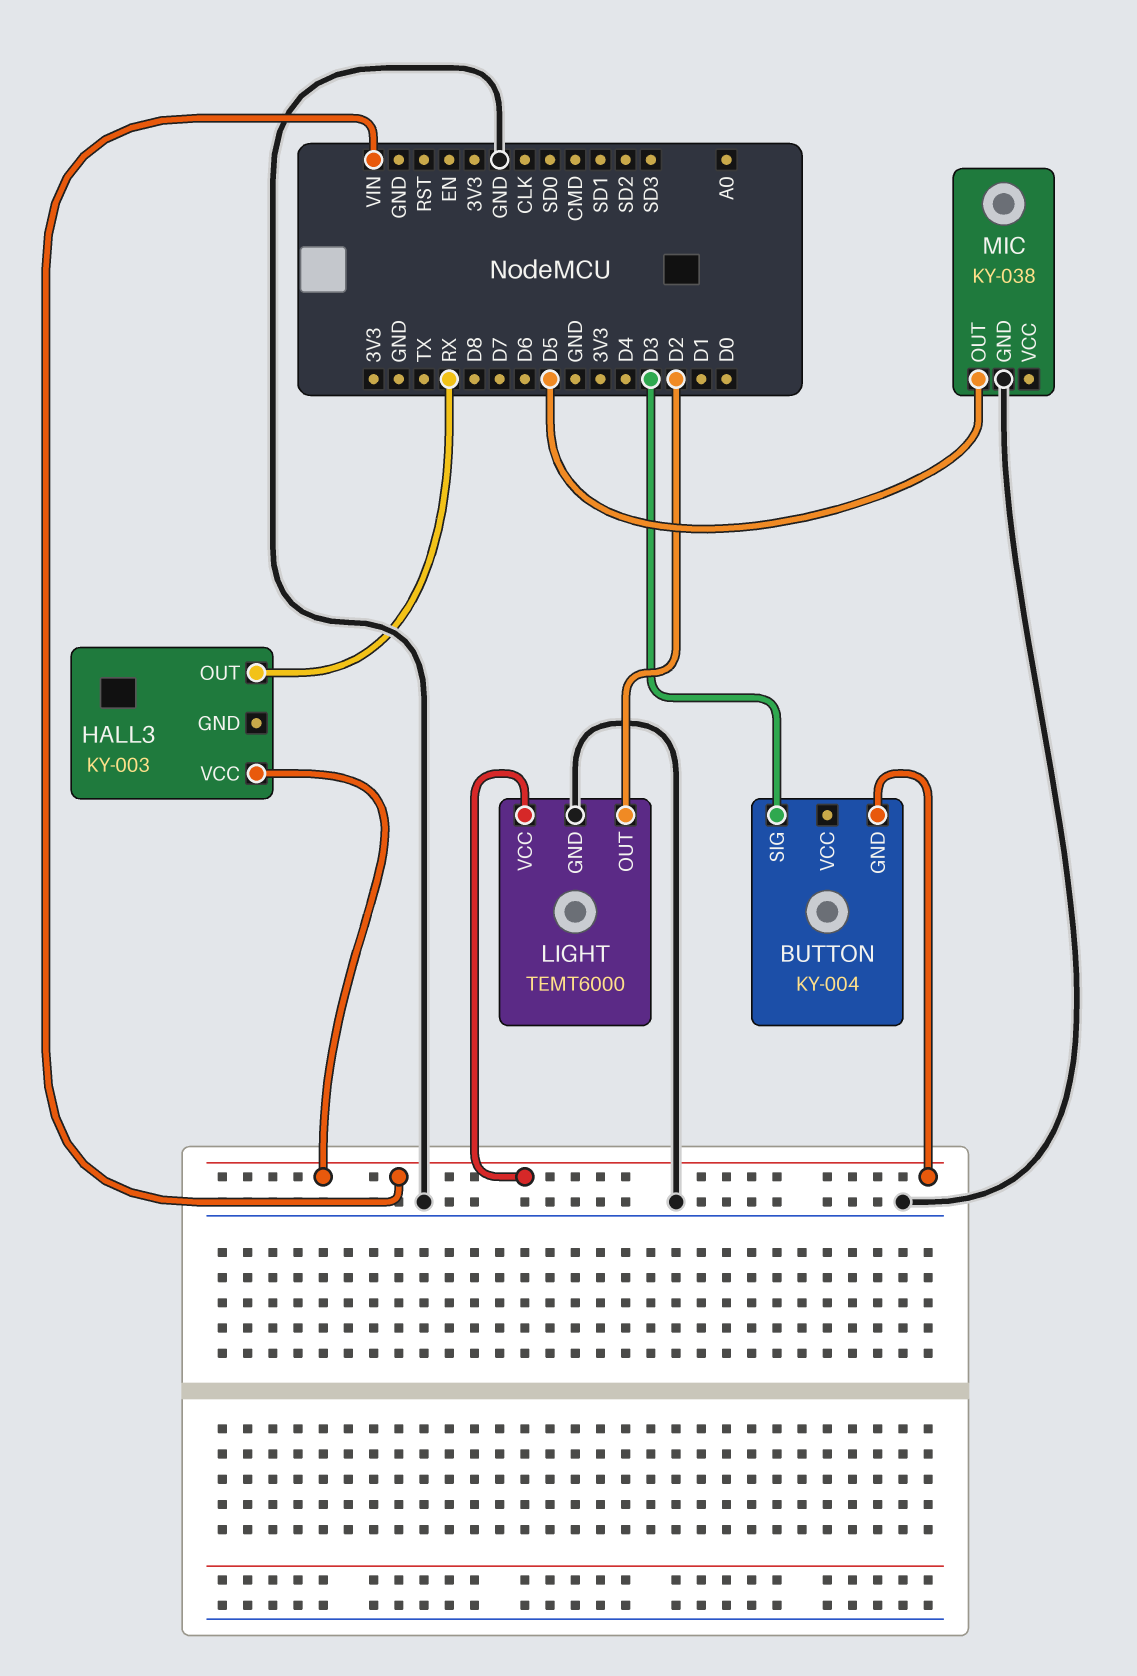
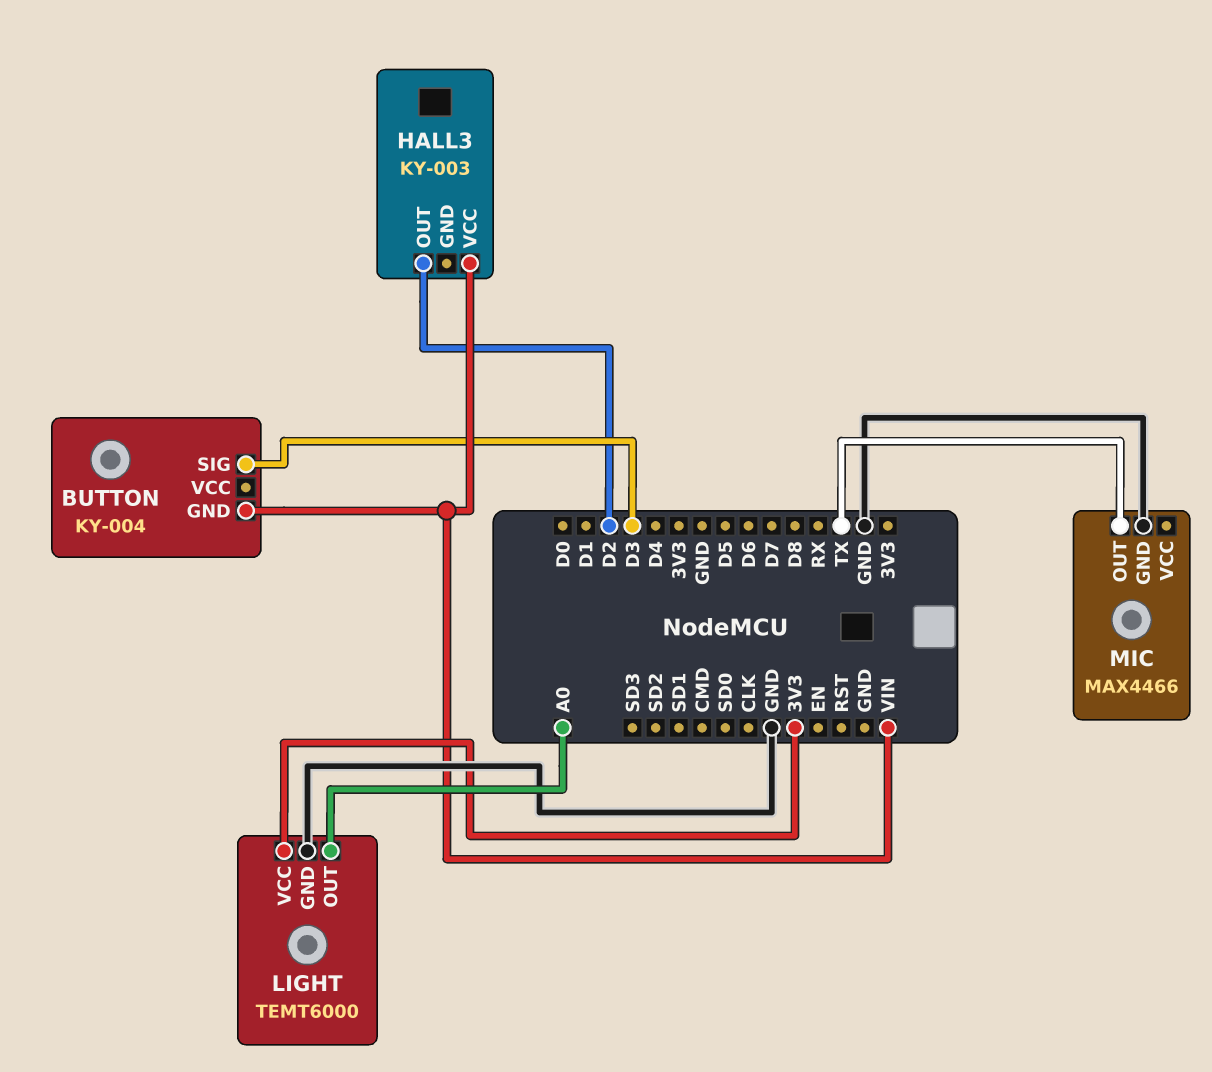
HALL3 pin OUT: RX -> D2
LIGHT pin OUT: D2 -> A0
LIGHT pin VCC: VIN -> 3V3
MIC: KY-038 -> MAX4466
MIC pin OUT: D5 -> TX

